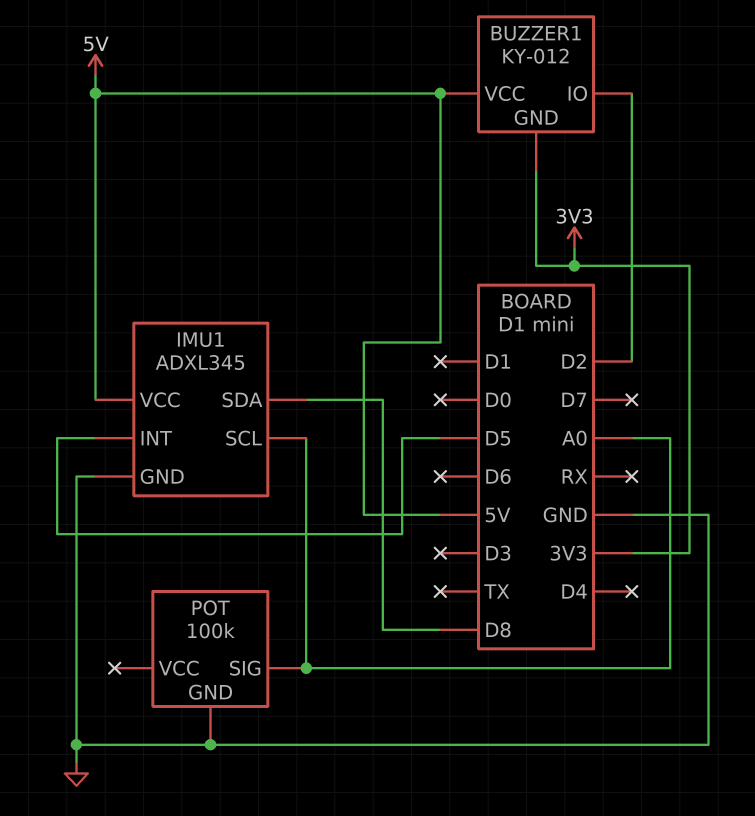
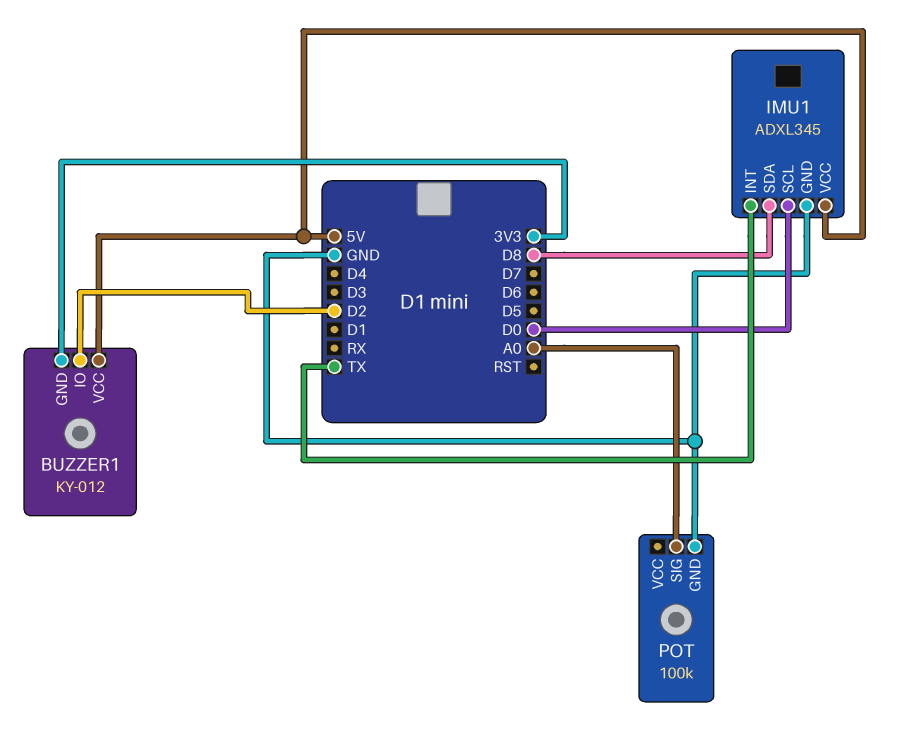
IMU1 pin INT: D5 -> TX
IMU1 pin SCL: A0 -> D0

